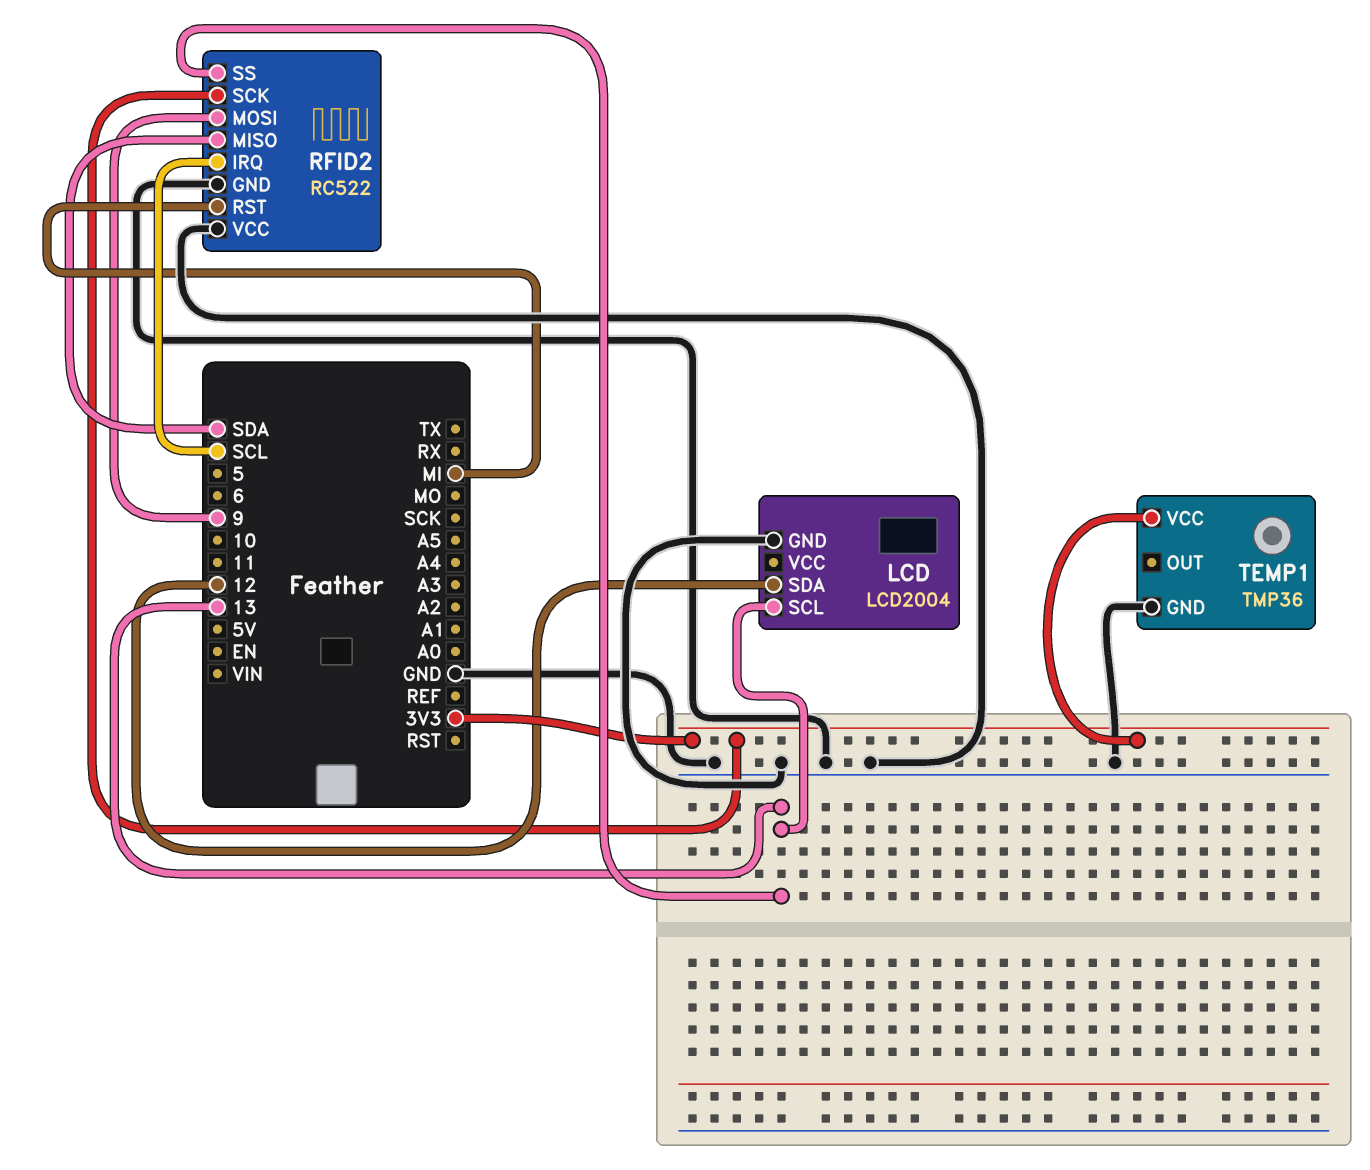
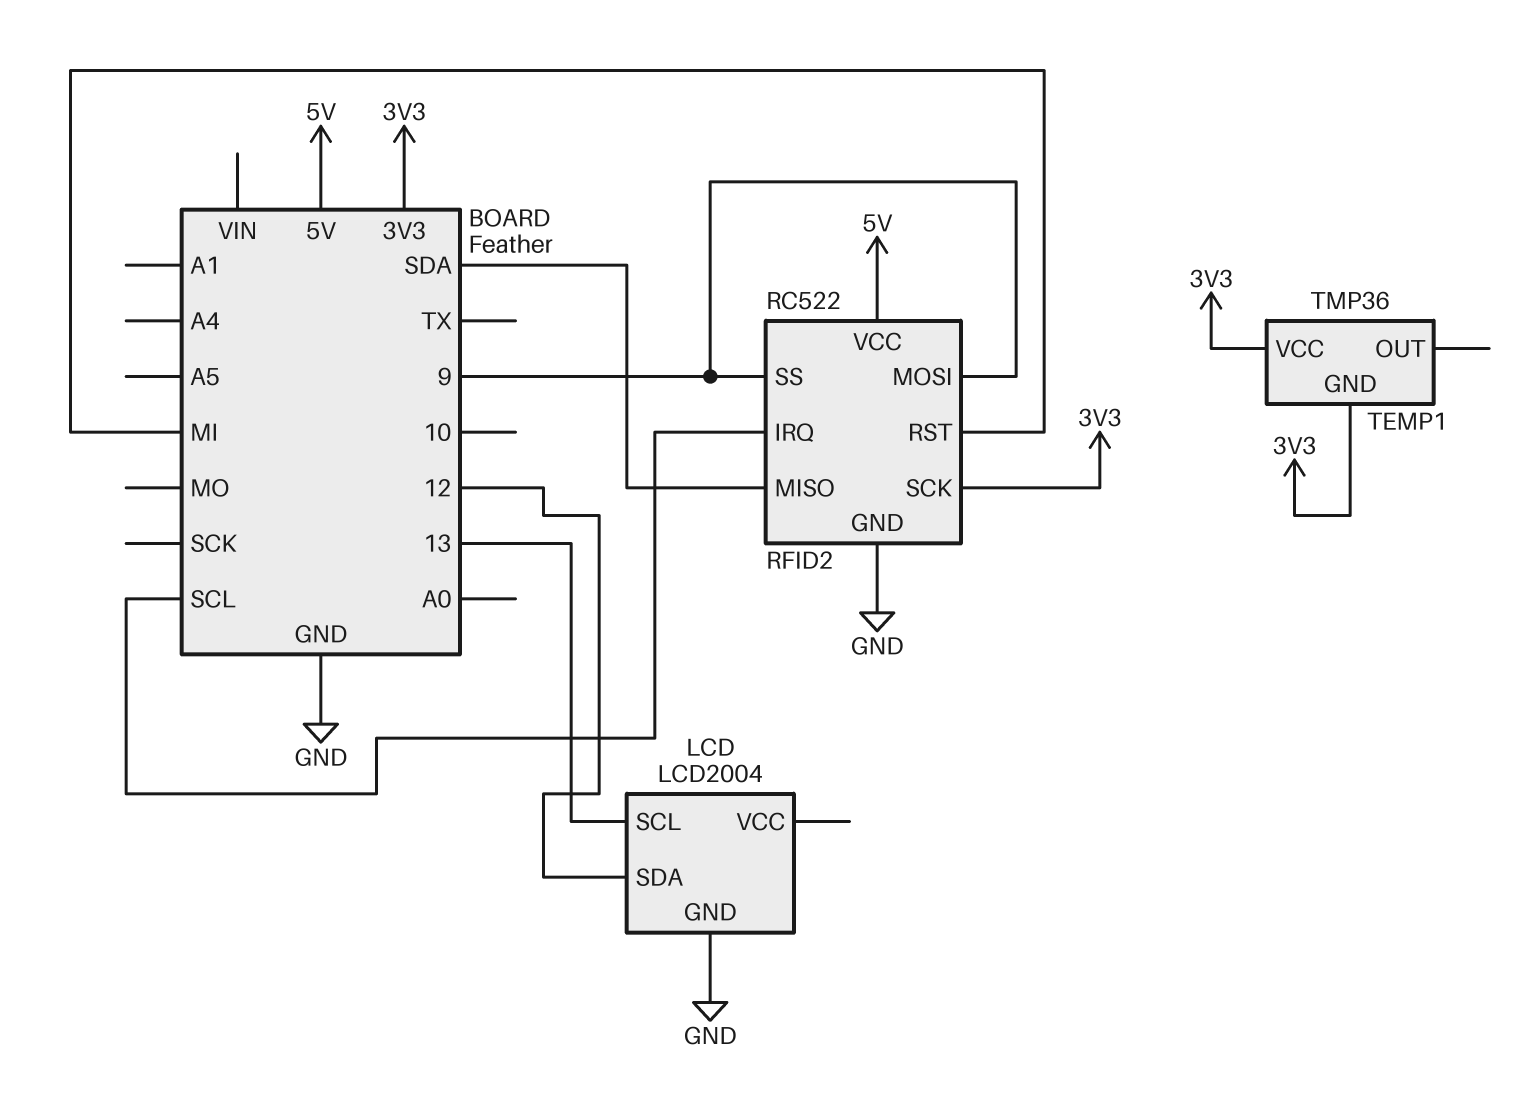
RFID2 pin SS: 13 -> 9
RFID2 pin VCC: GND -> 5V
TEMP1 pin GND: GND -> 3V3

